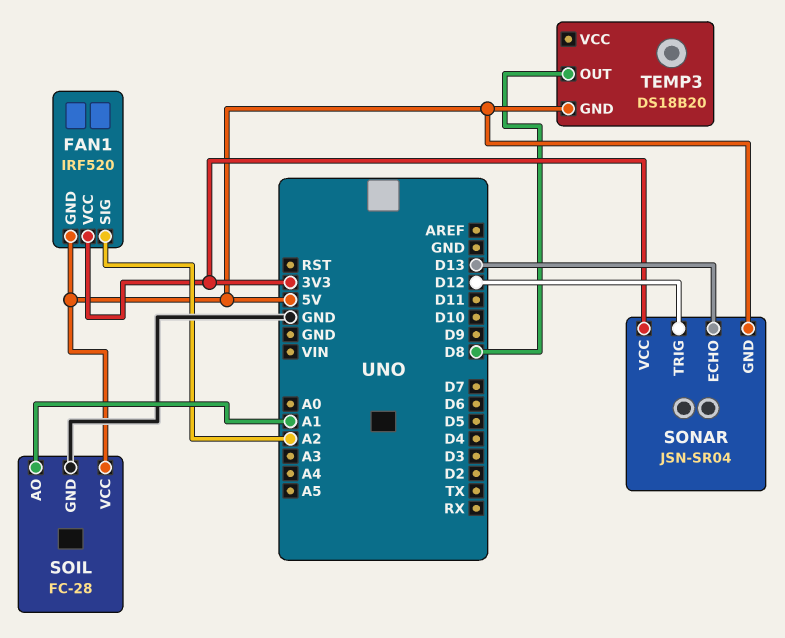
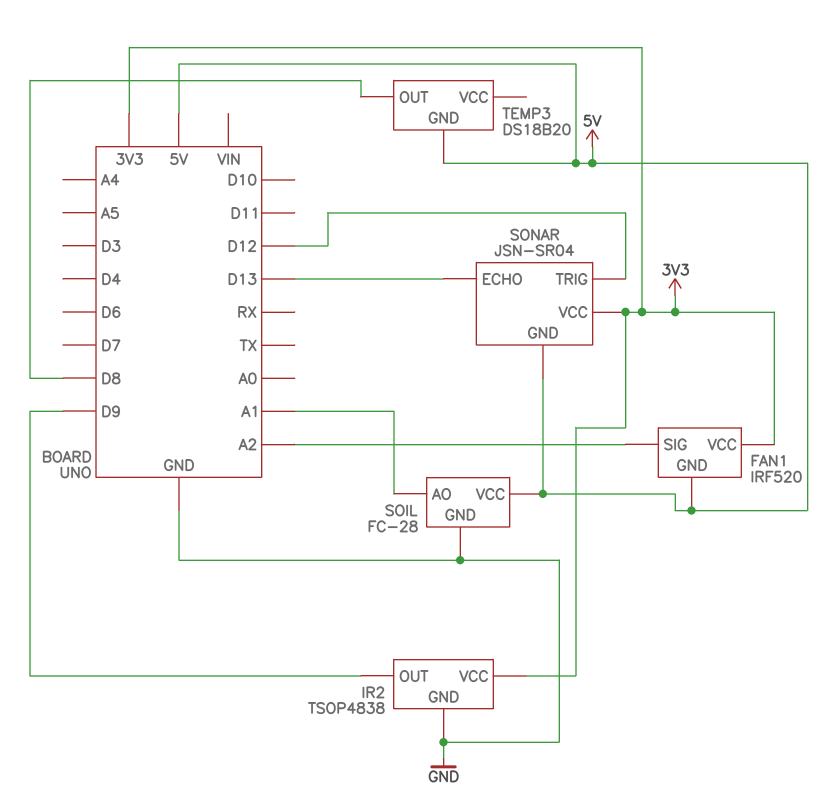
IR2: none -> TSOP4838
IR2 pin GND: none -> GND
IR2 pin OUT: none -> D9
IR2 pin VCC: none -> 3V3

